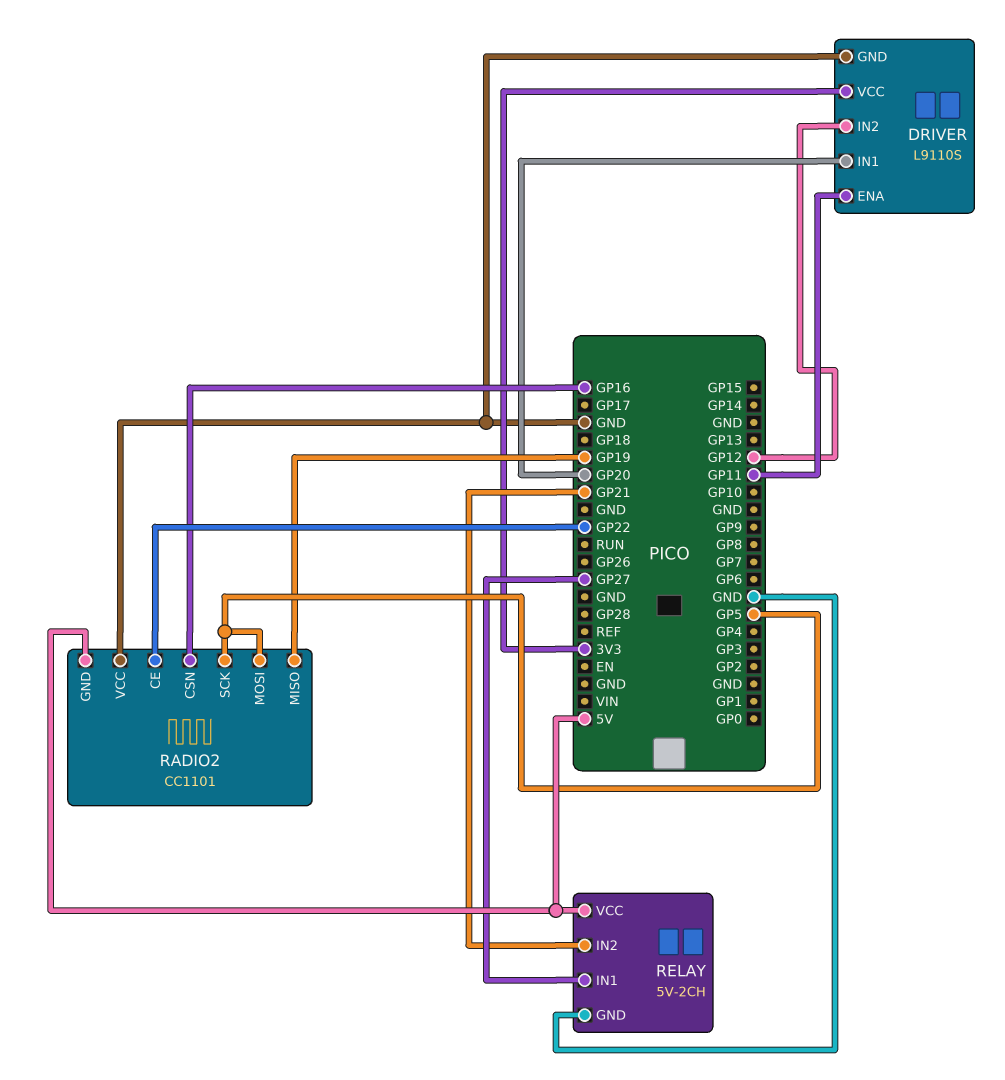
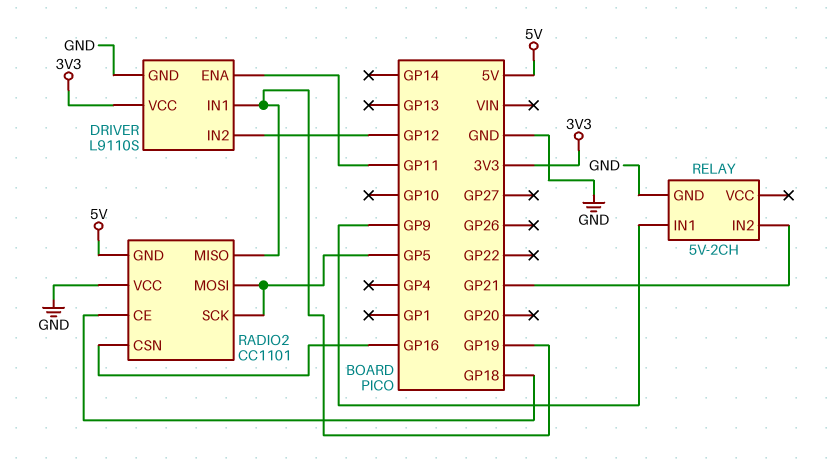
DRIVER pin IN1: GP20 -> GP19
RADIO2 pin CE: GP22 -> GP18
RELAY pin IN1: GP27 -> GP9
RELAY pin VCC: 5V -> none

